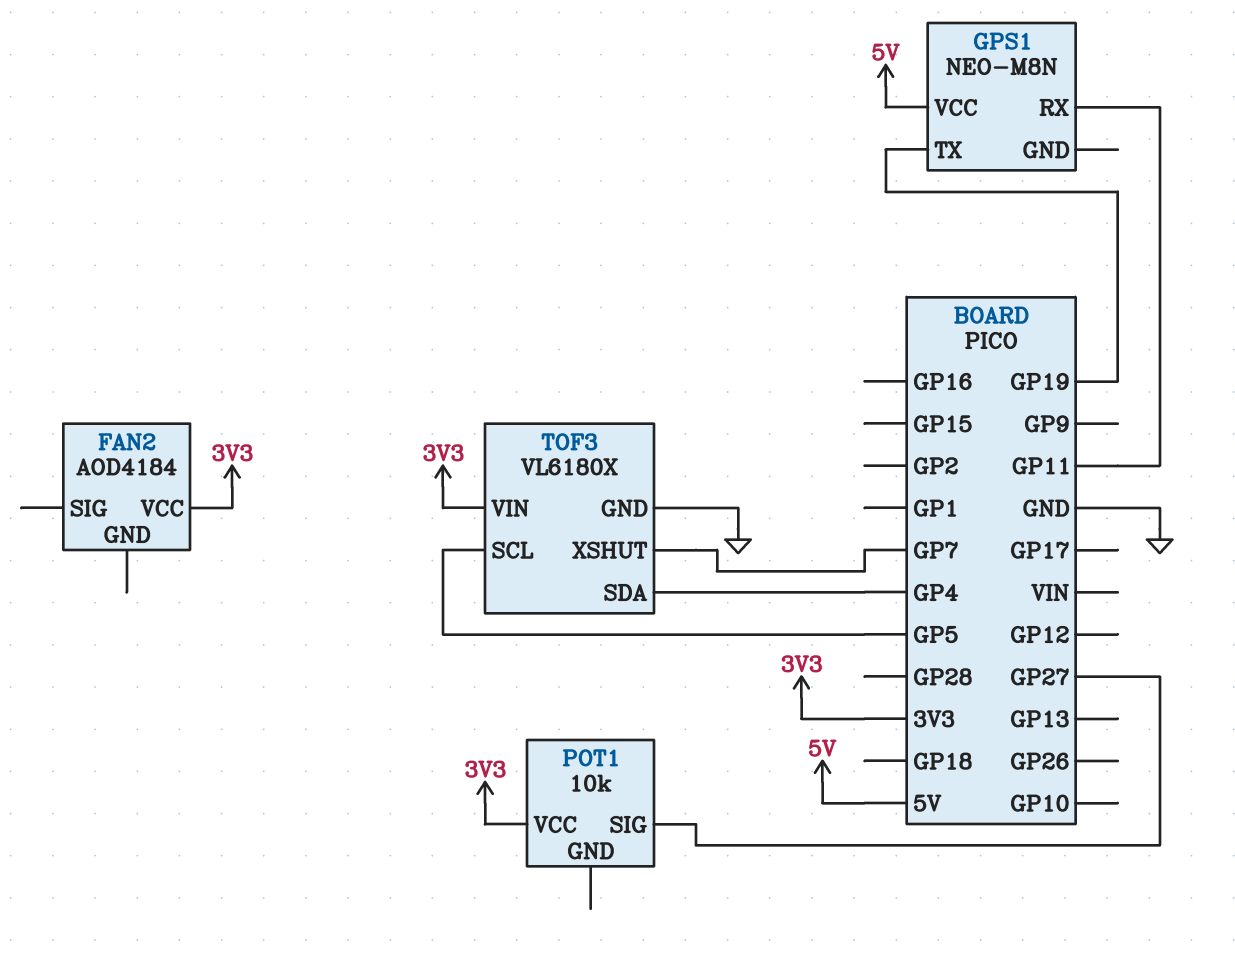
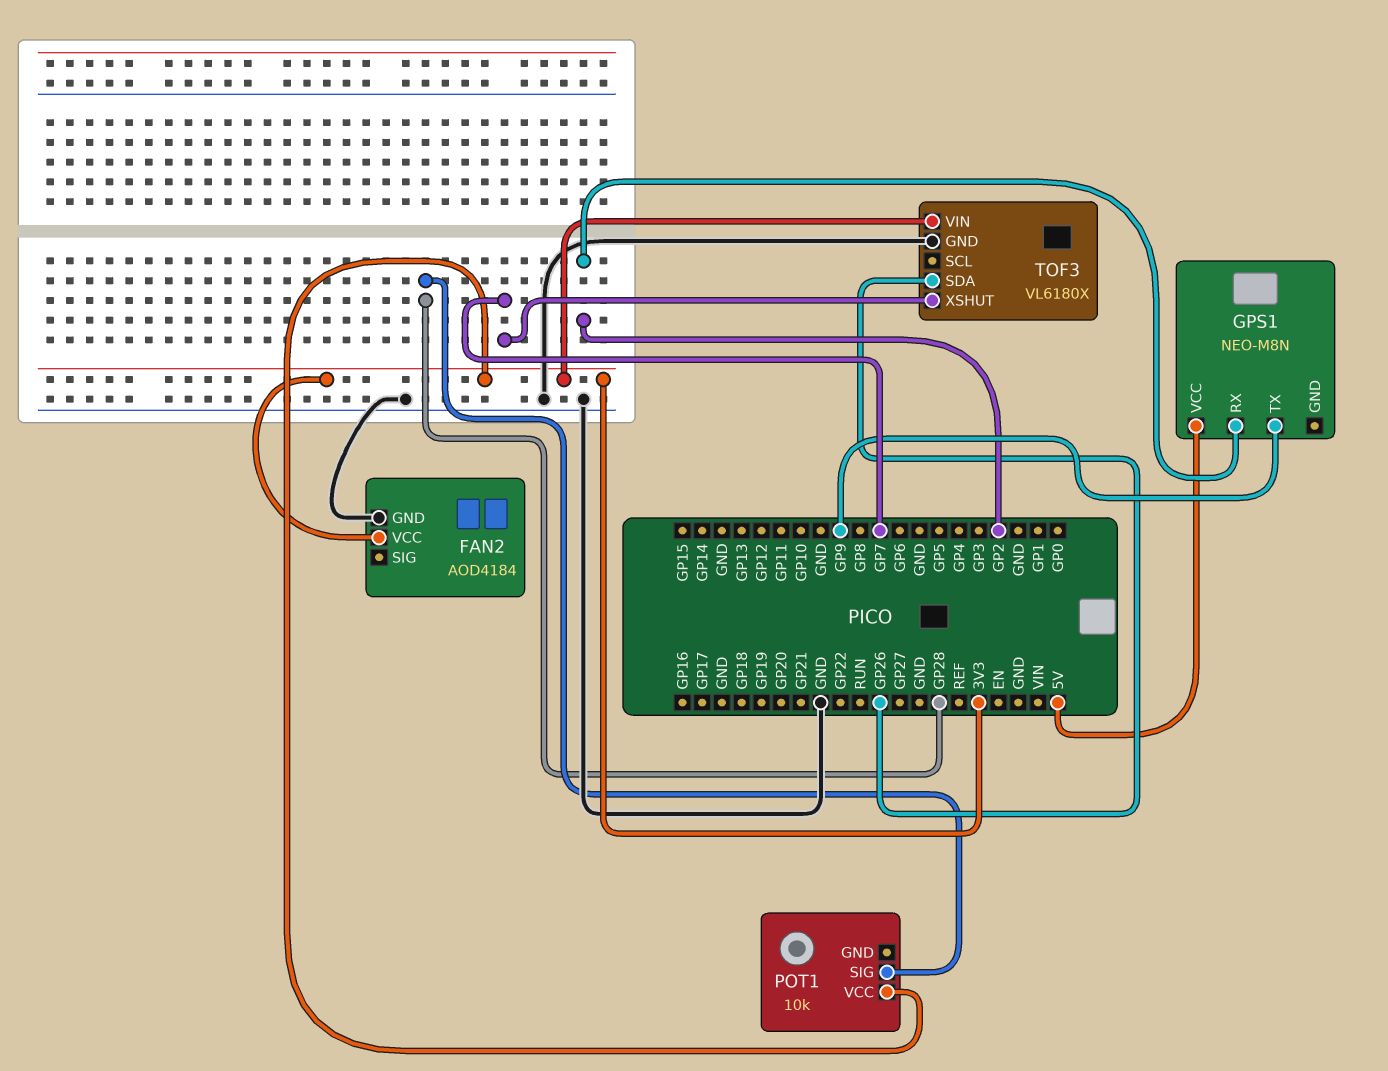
FAN2 pin GND: none -> GND
GPS1 pin RX: GP11 -> GP2
GPS1 pin TX: GP19 -> GP9
POT1 pin SIG: GP27 -> GP28
TOF3 pin SCL: GP5 -> none
TOF3 pin SDA: GP4 -> GP26

